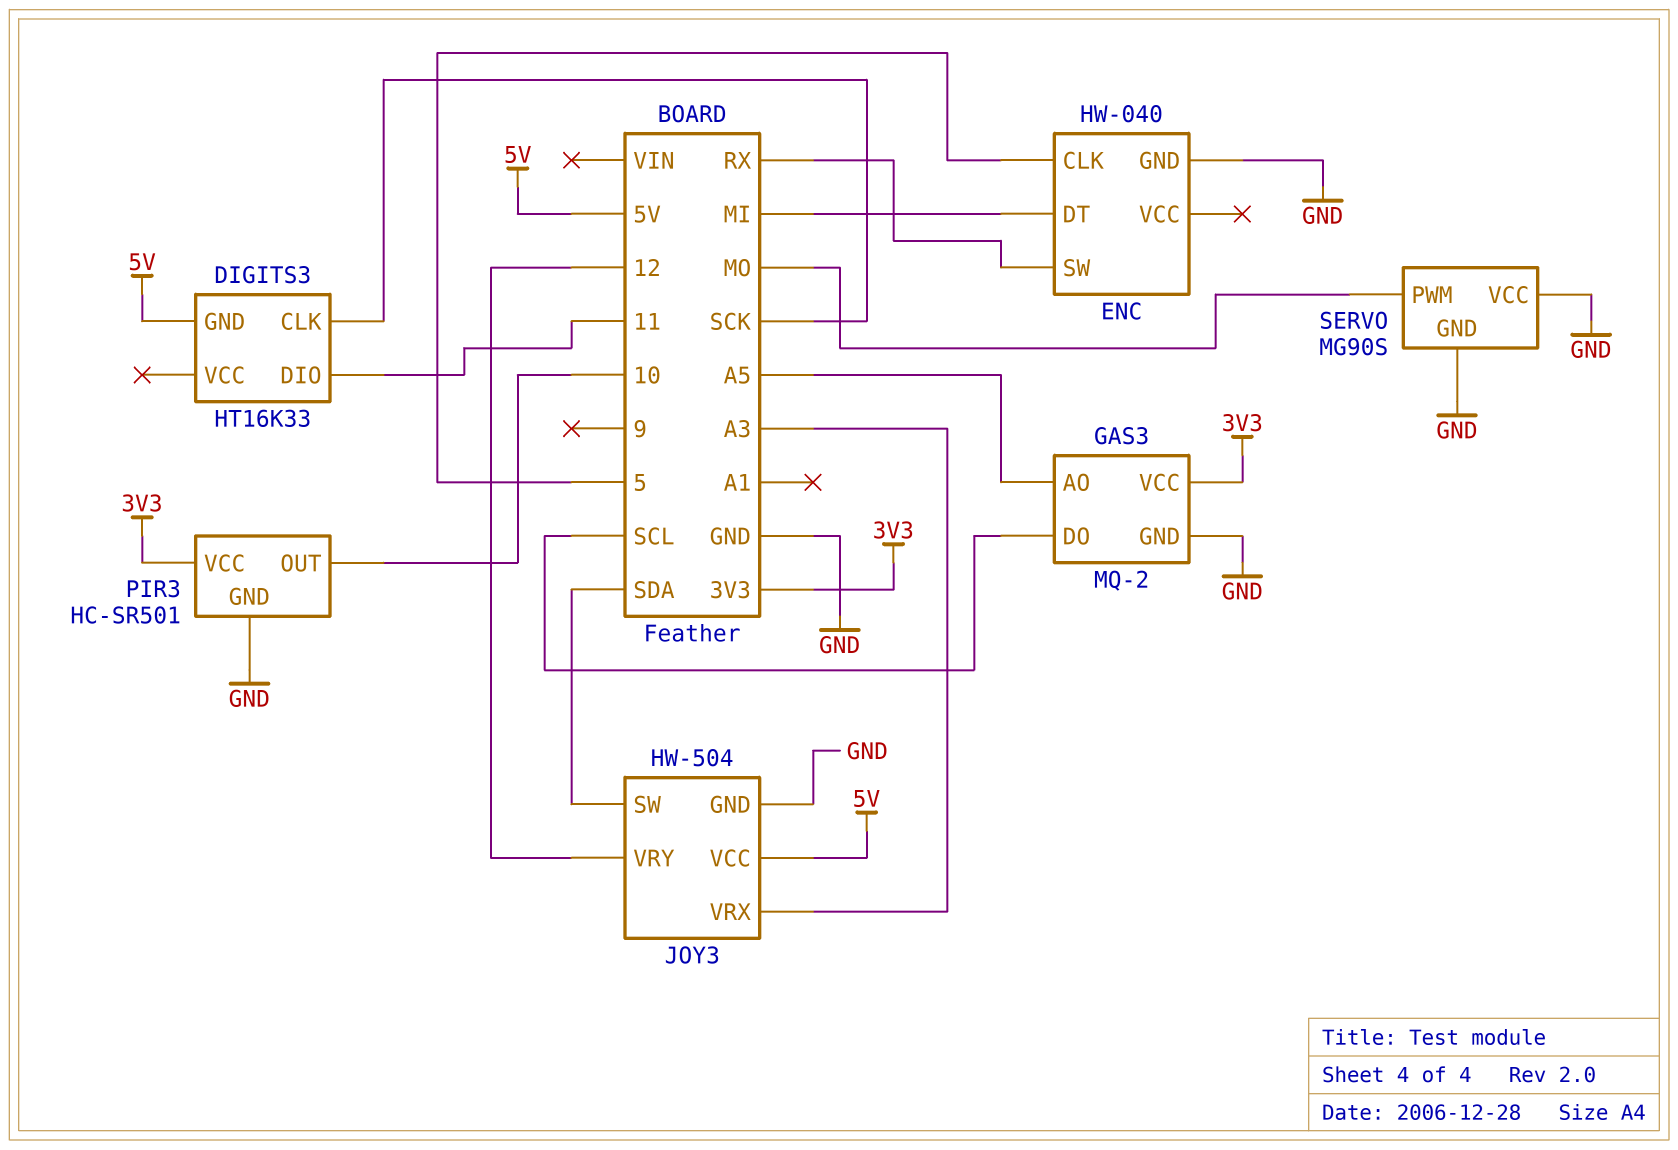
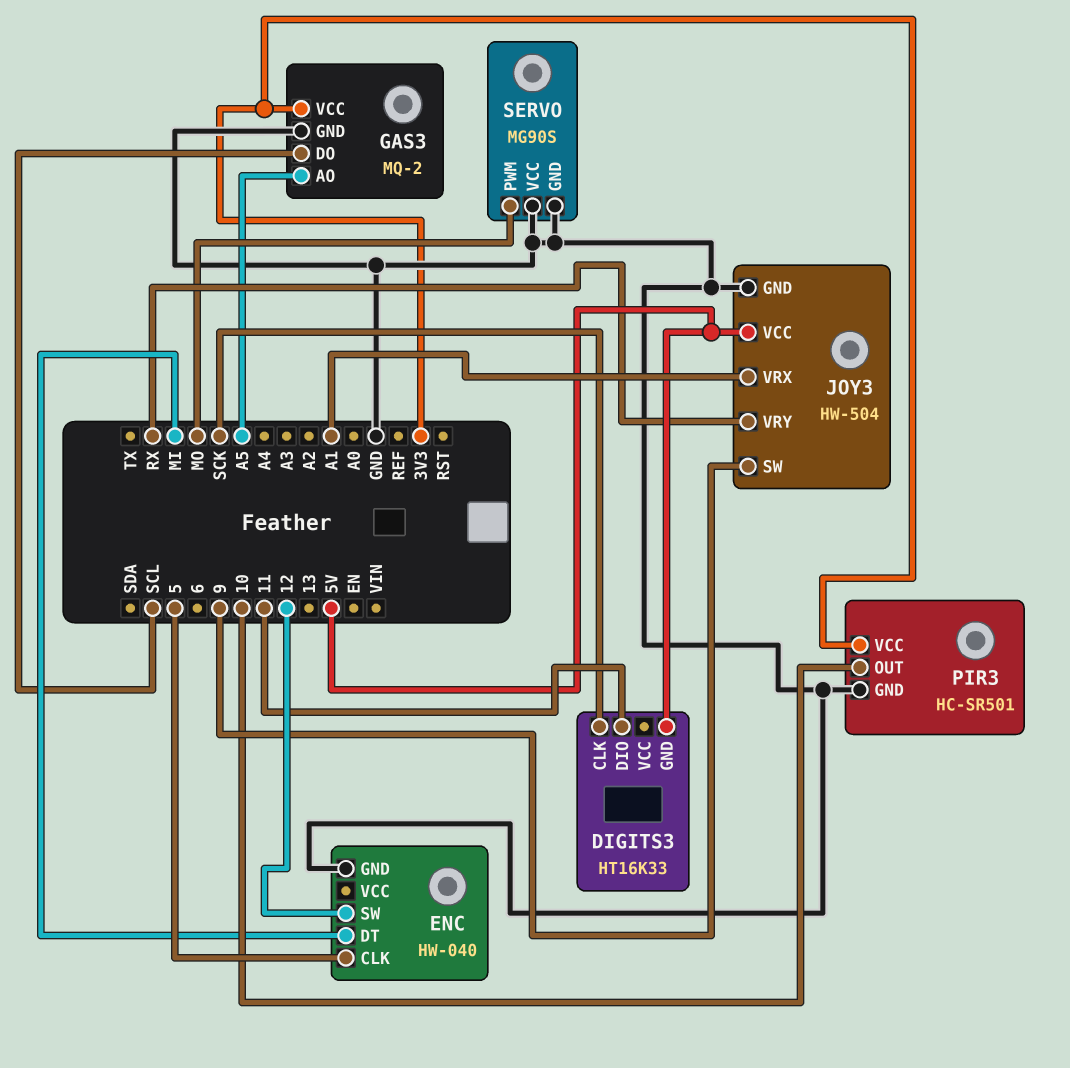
ENC pin SW: RX -> 12
JOY3 pin SW: SDA -> 9
JOY3 pin VRX: A3 -> A1
JOY3 pin VRY: 12 -> RX

